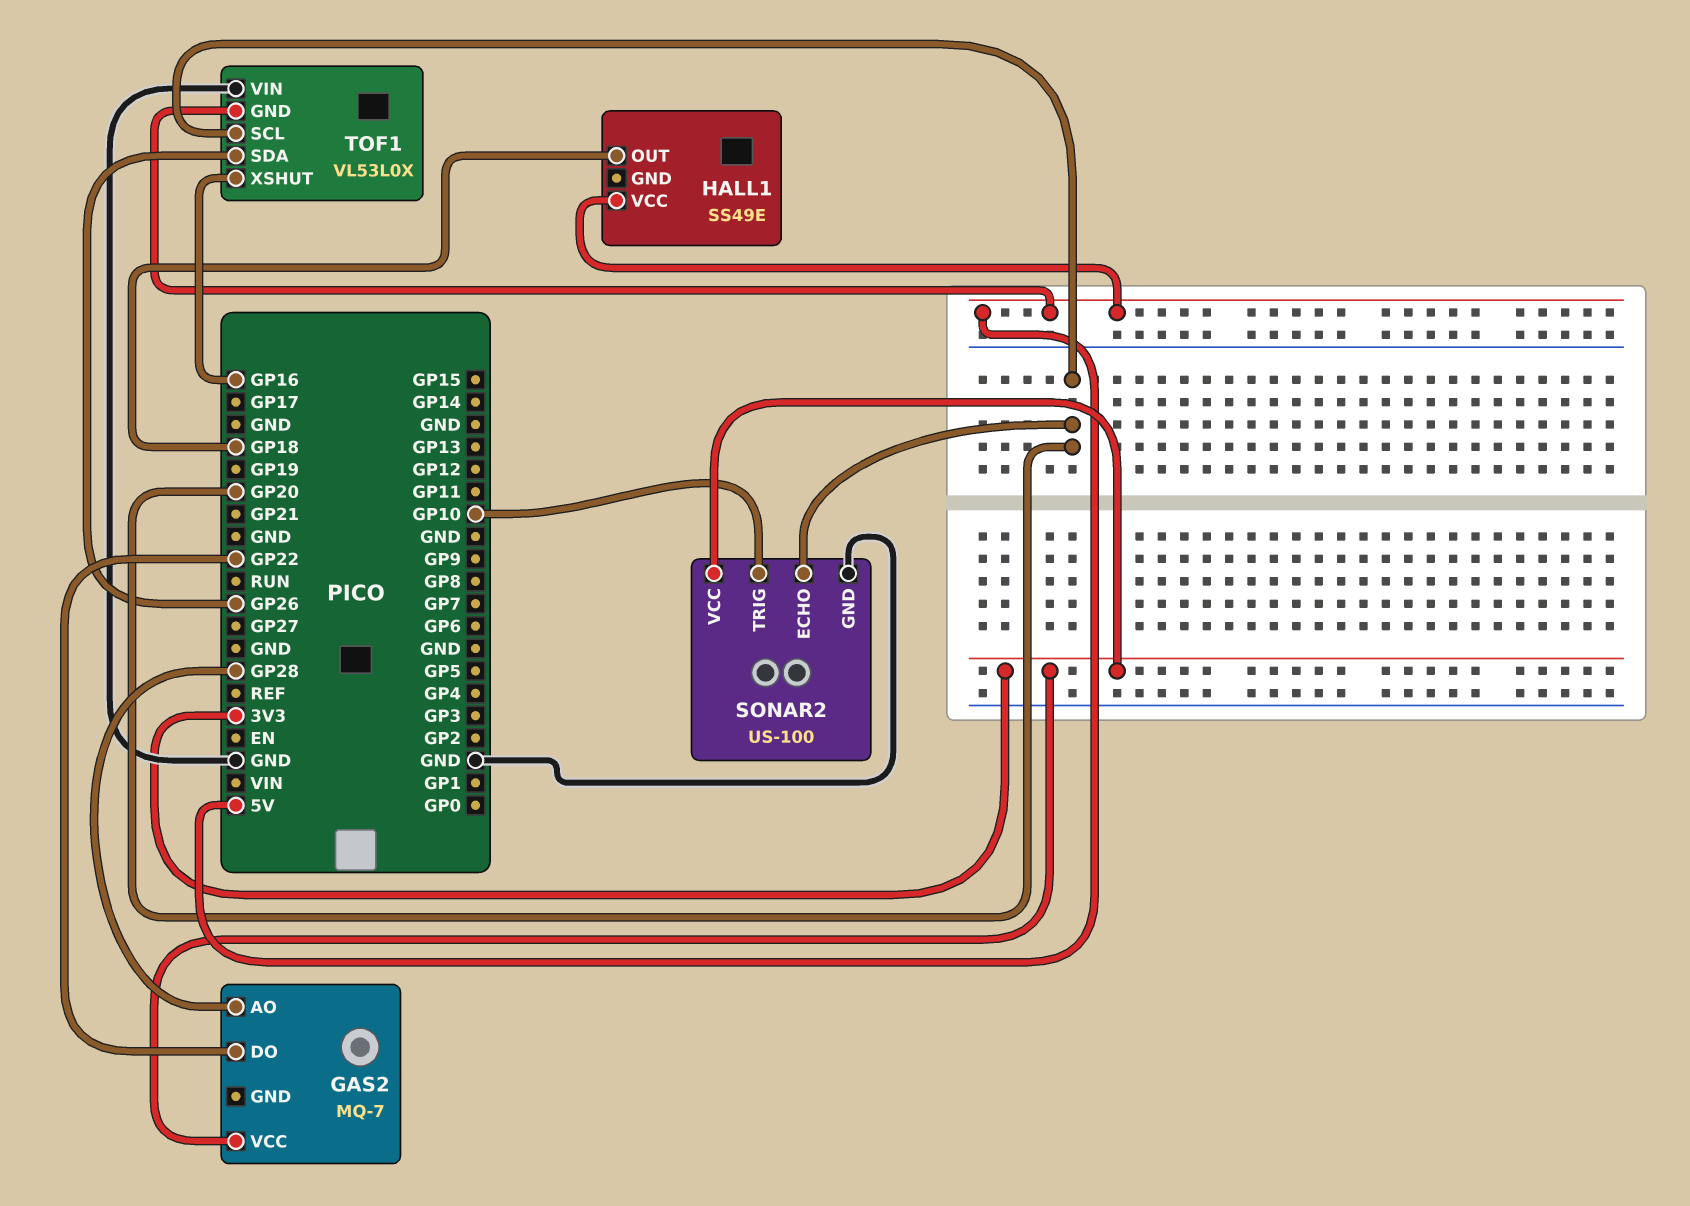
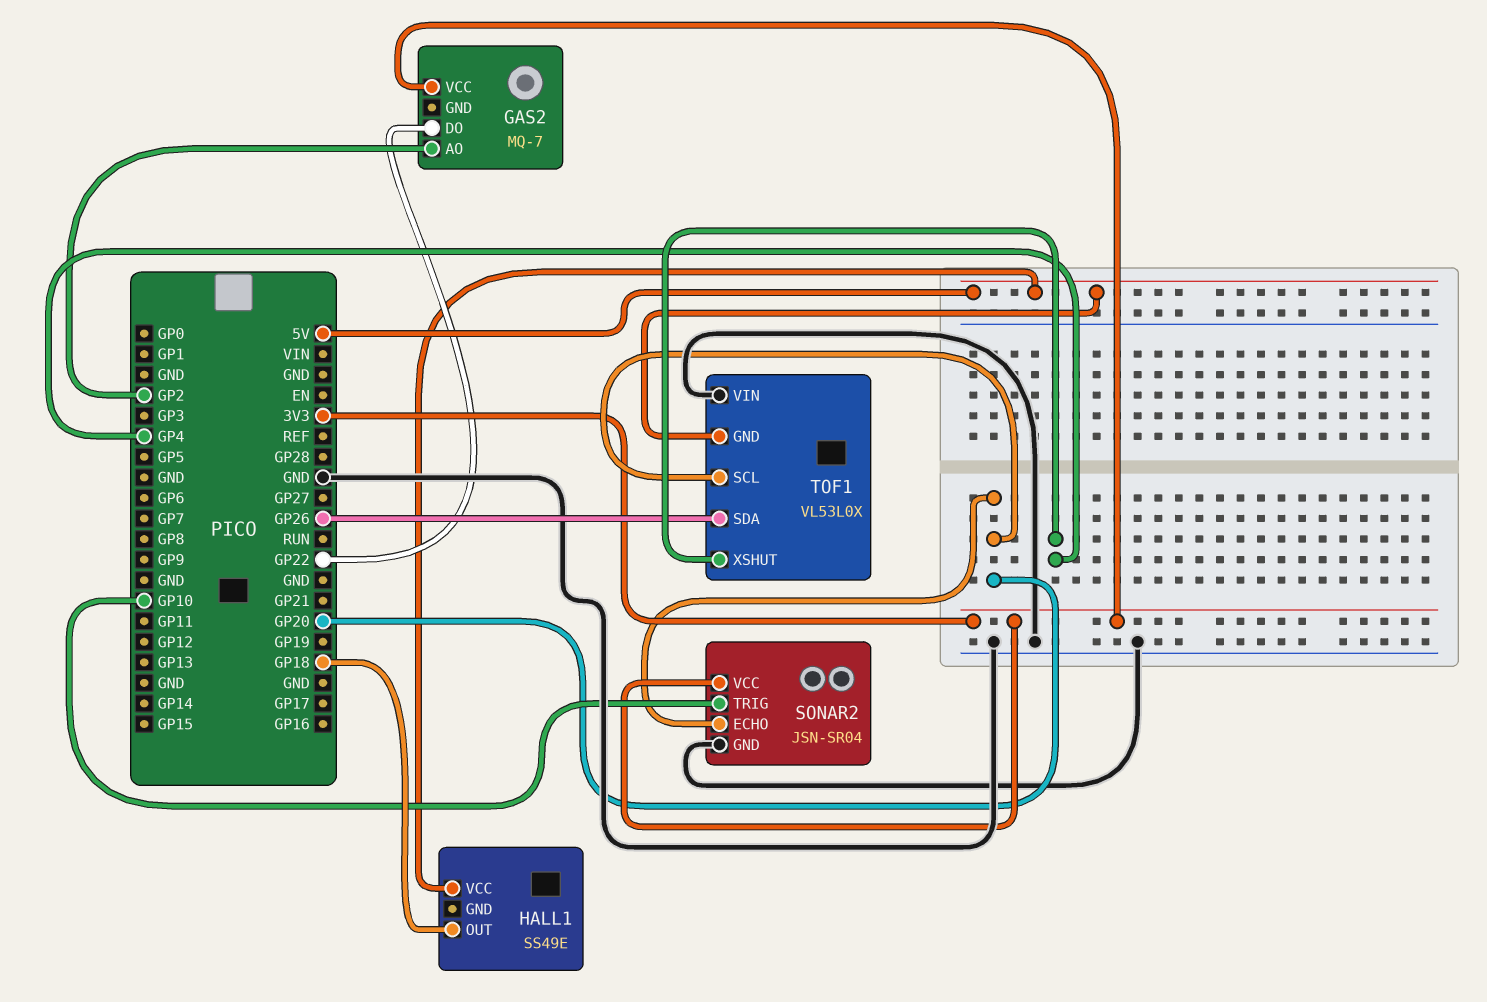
GAS2 pin AO: GP28 -> GP2
SONAR2: US-100 -> JSN-SR04
TOF1 pin XSHUT: GP16 -> GP4

